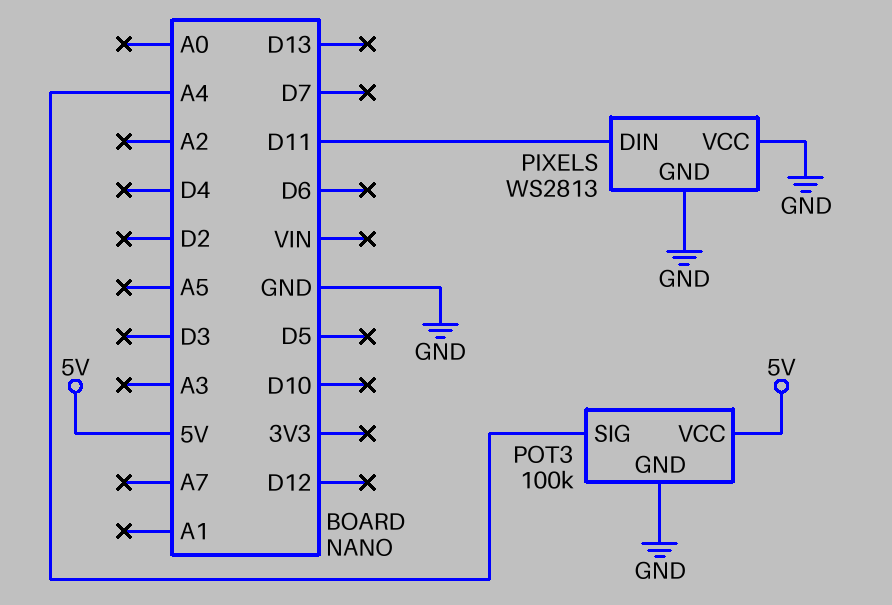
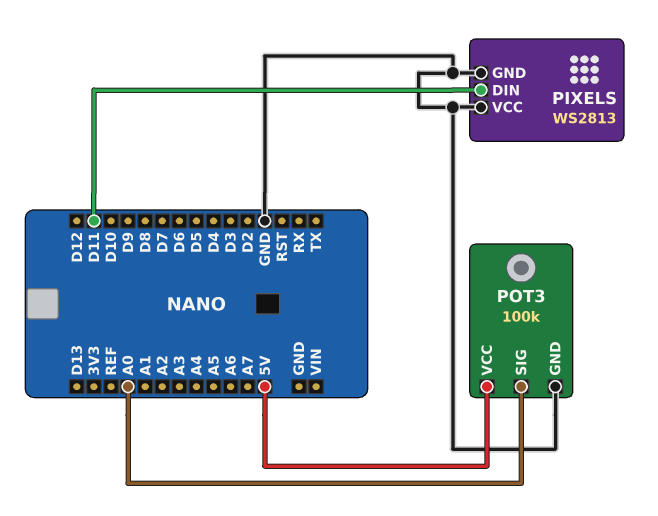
POT3 pin SIG: A4 -> A0

